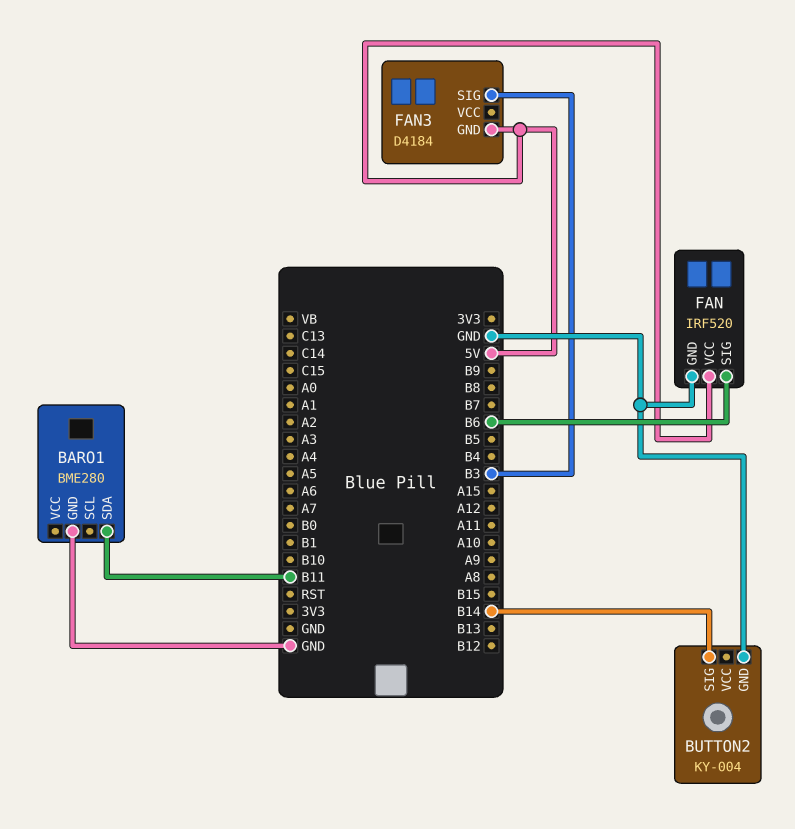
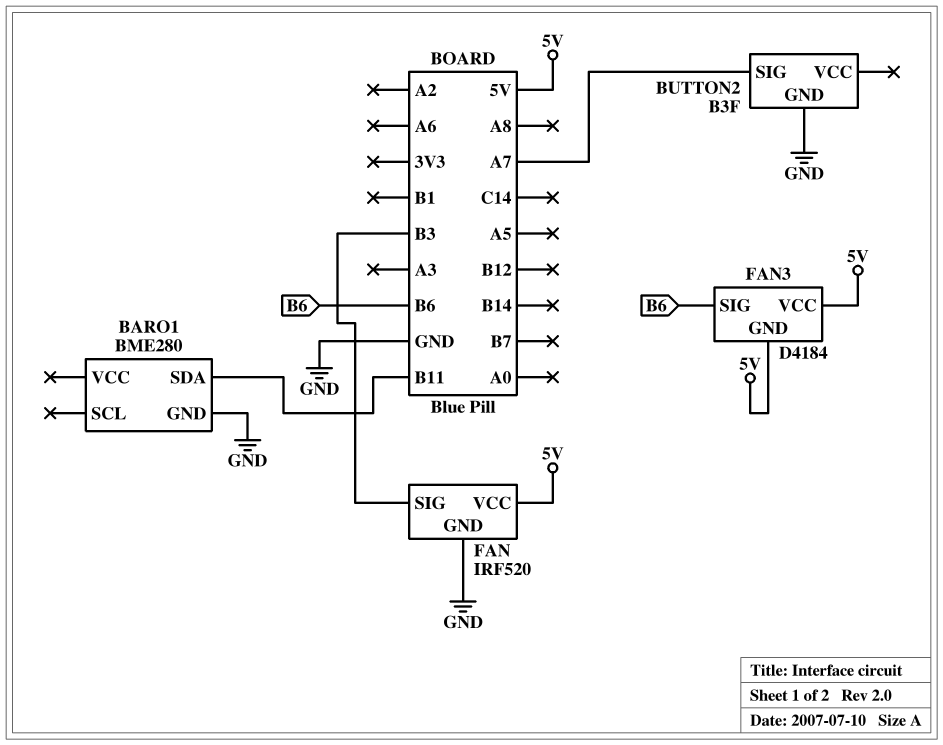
BUTTON2: KY-004 -> B3F
BUTTON2 pin SIG: B14 -> A7
FAN pin SIG: B6 -> B3
FAN3 pin SIG: B3 -> B6
FAN3 pin VCC: none -> 5V

